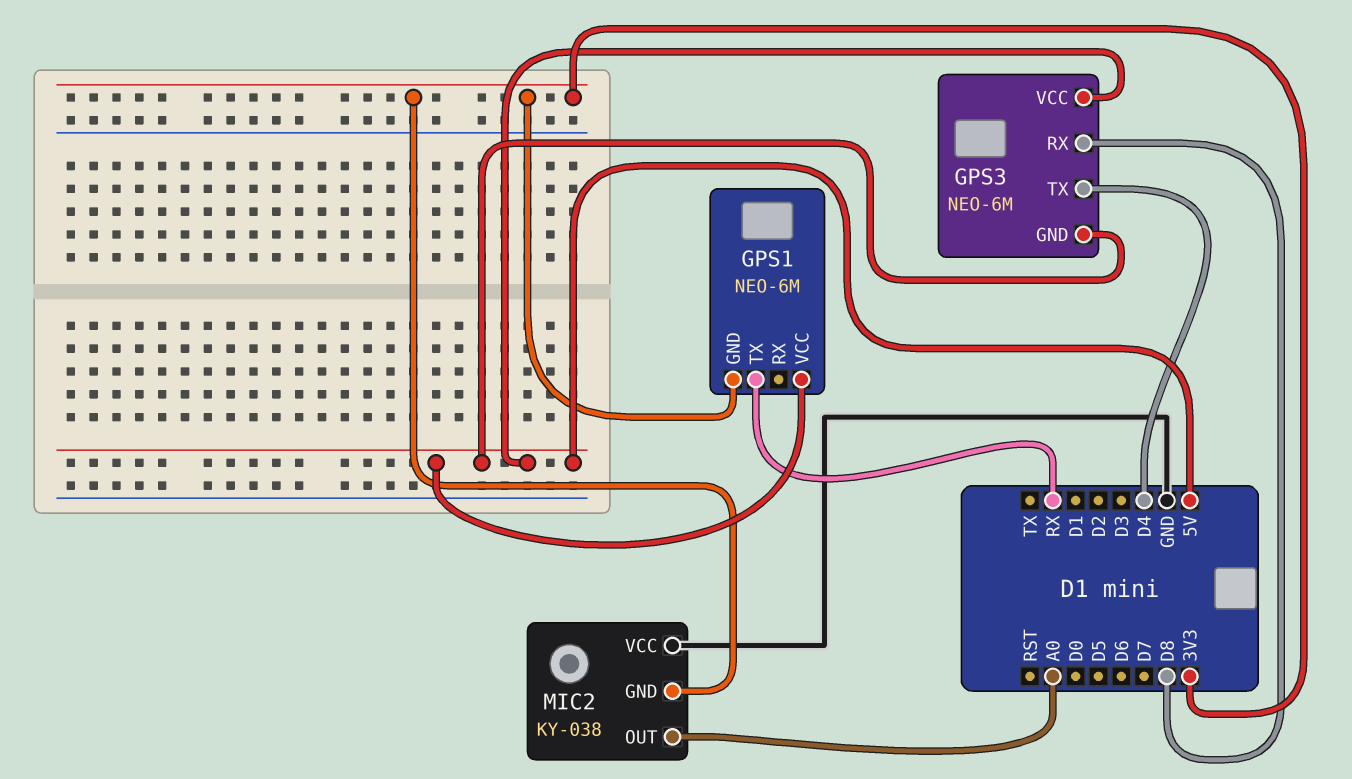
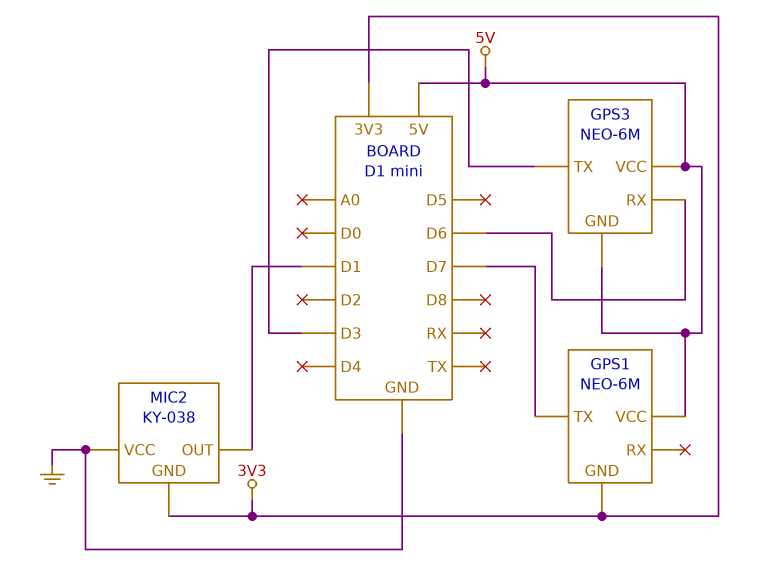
GPS1 pin TX: RX -> D7
GPS3 pin RX: D8 -> D6
GPS3 pin TX: D4 -> D3
MIC2 pin OUT: A0 -> D1

